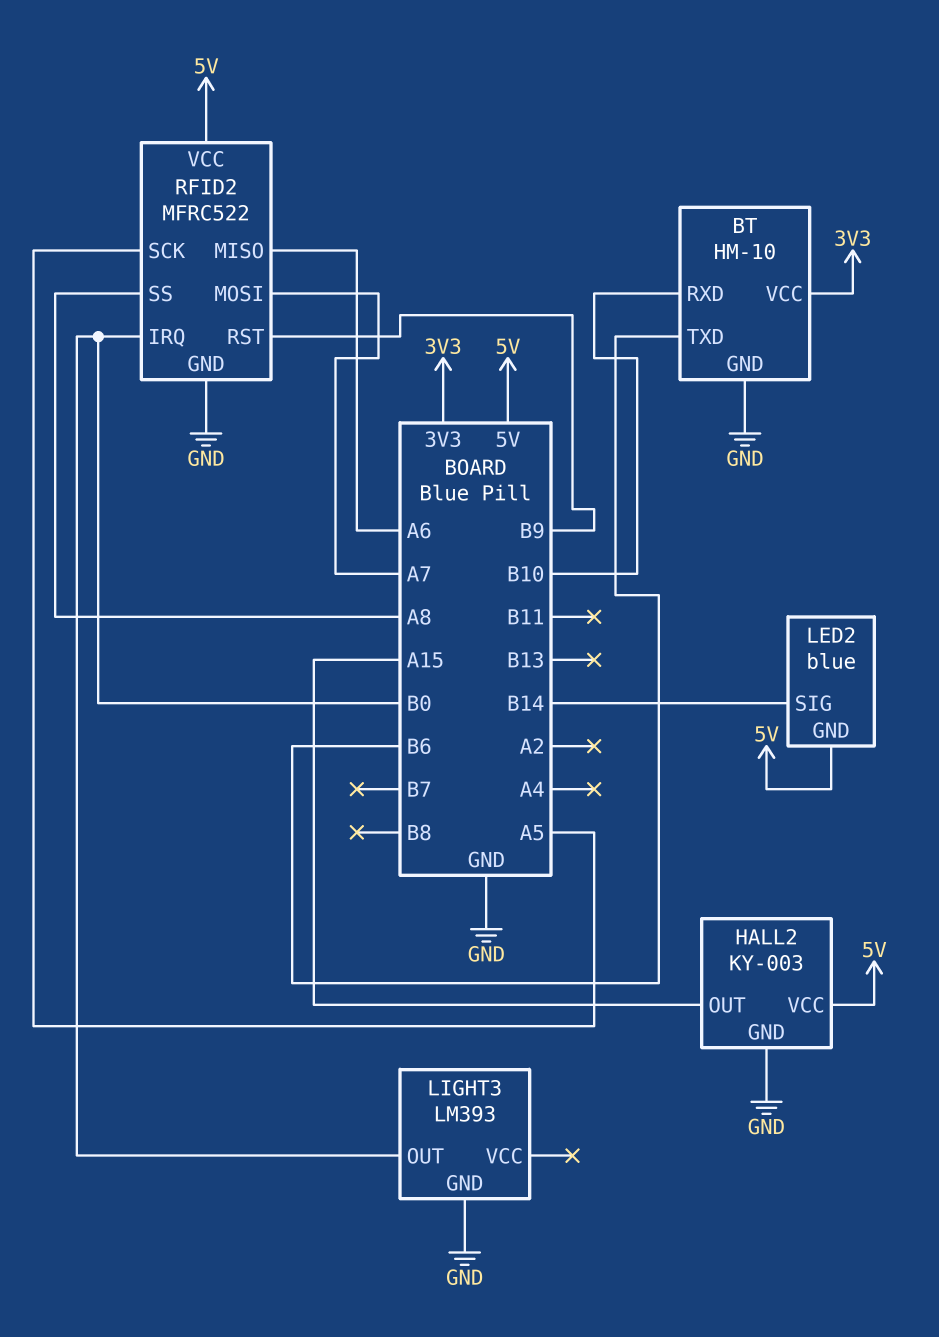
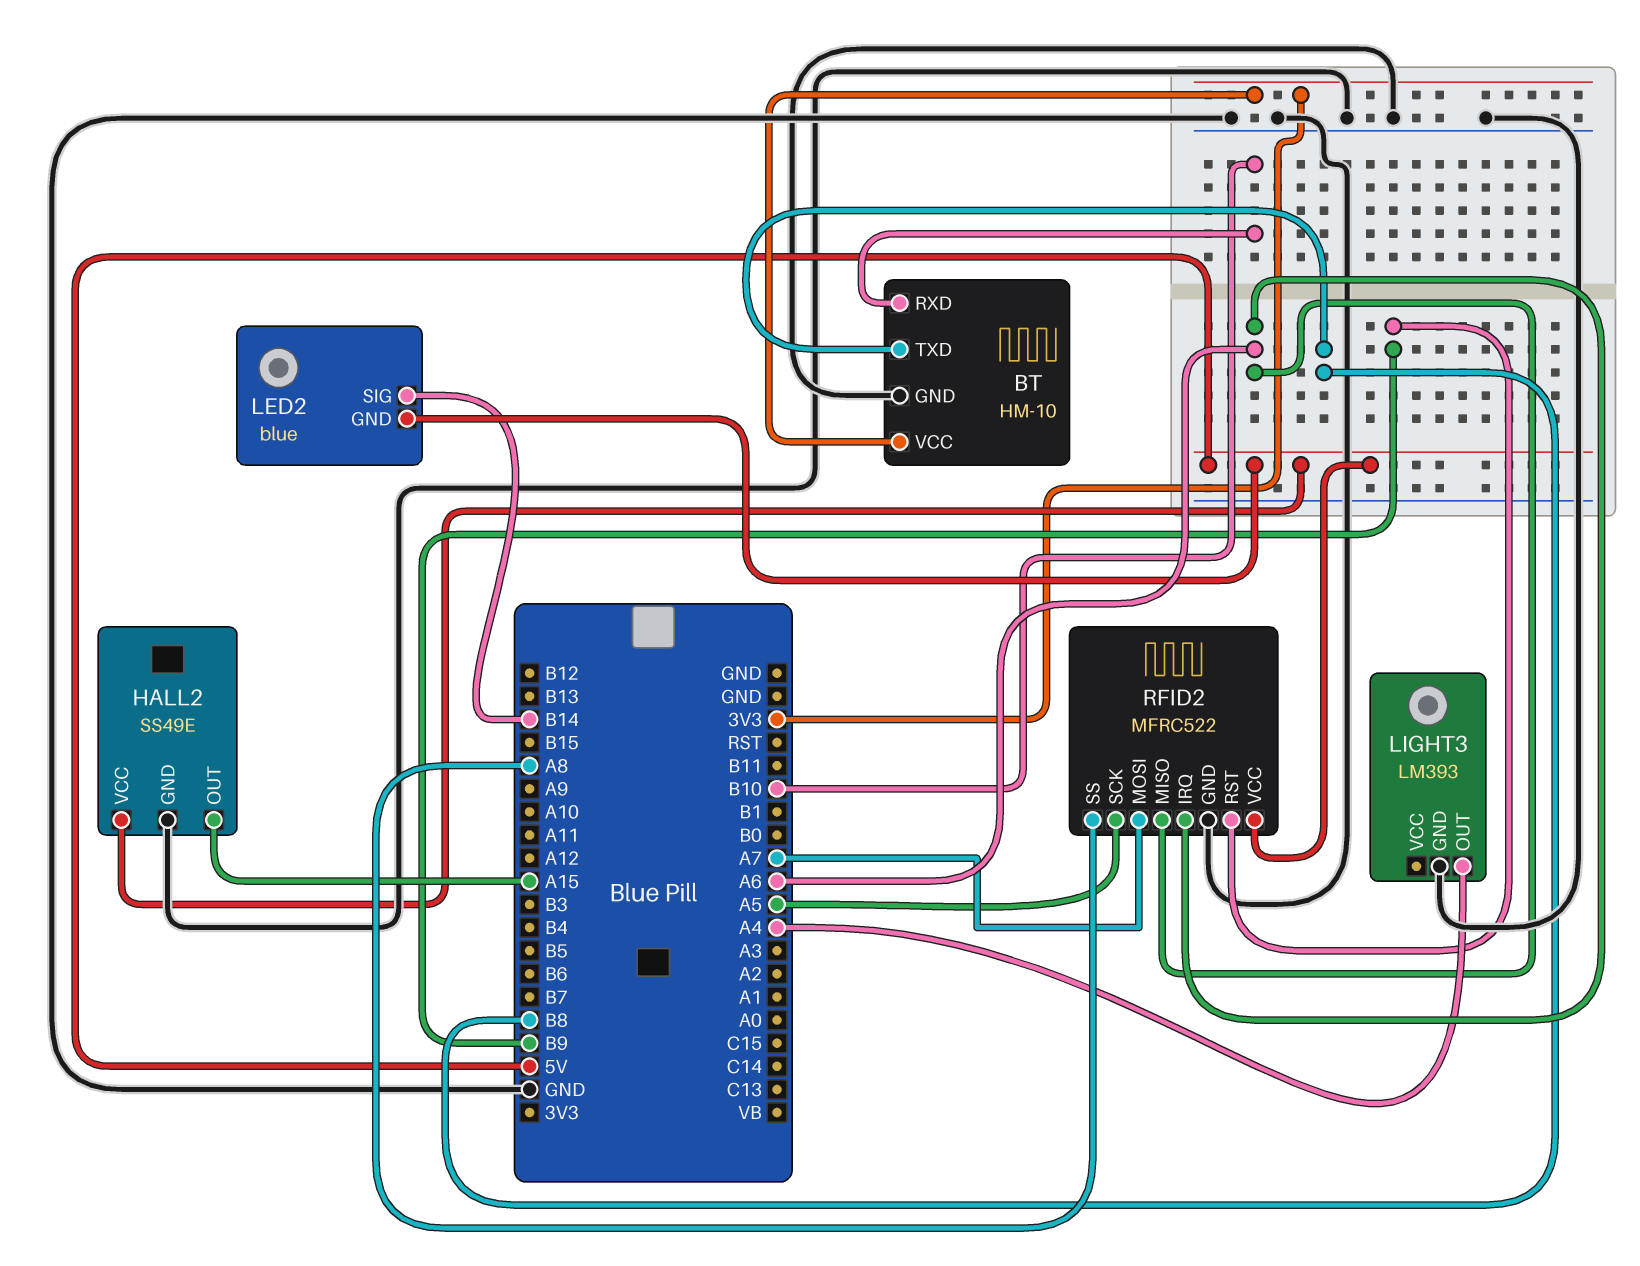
BT pin TXD: B6 -> B8
HALL2: KY-003 -> SS49E
LIGHT3 pin OUT: B0 -> A4
RFID2 pin IRQ: B0 -> A6

